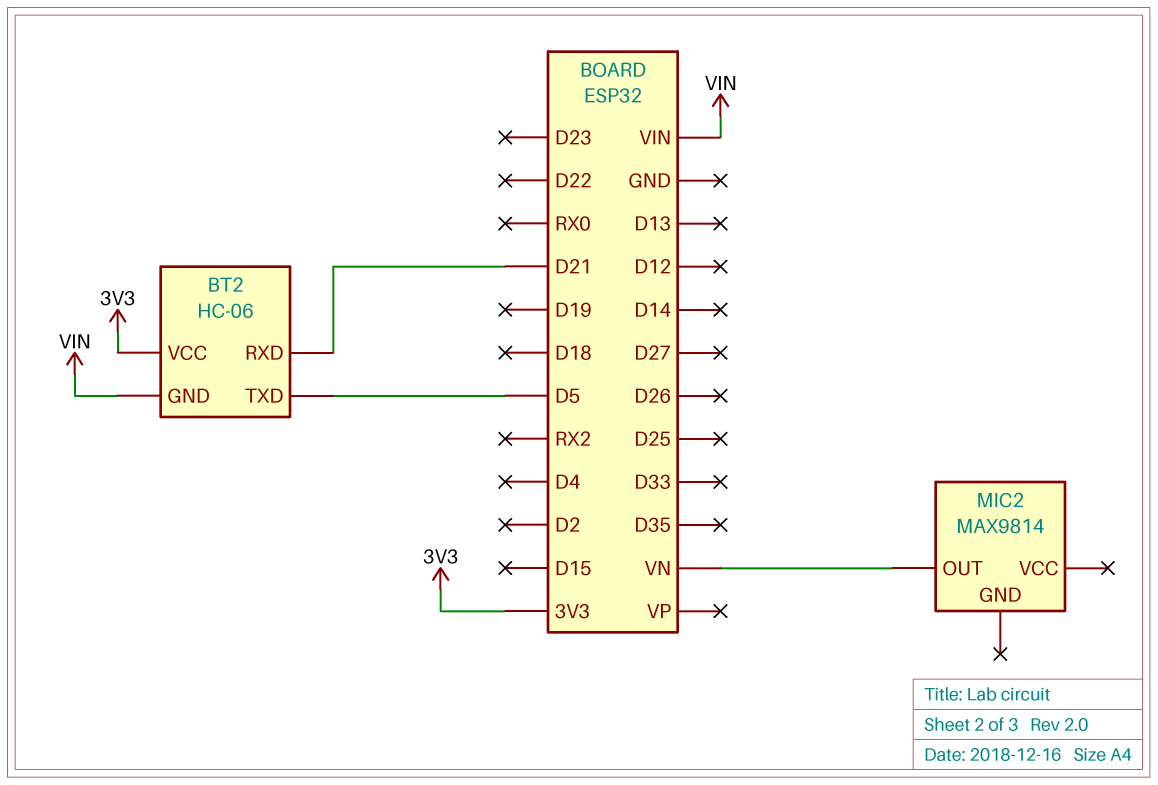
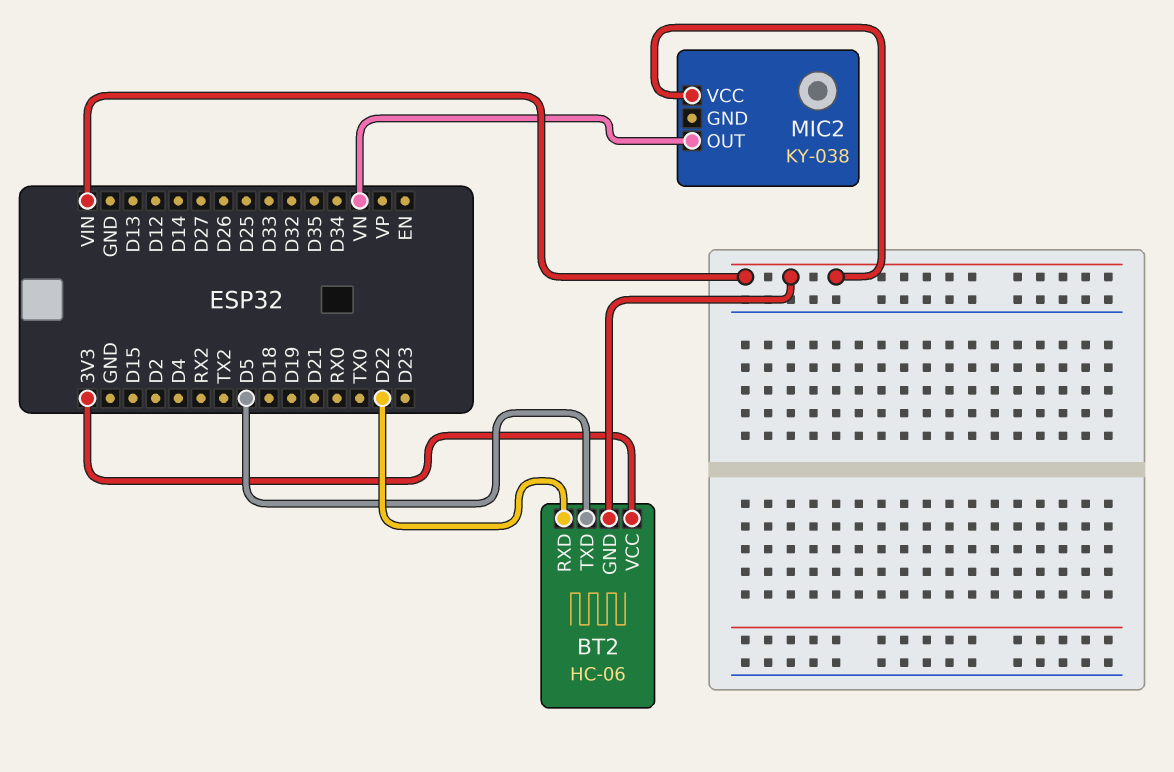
BT2 pin RXD: D21 -> D22
MIC2: MAX9814 -> KY-038
MIC2 pin VCC: none -> VIN

